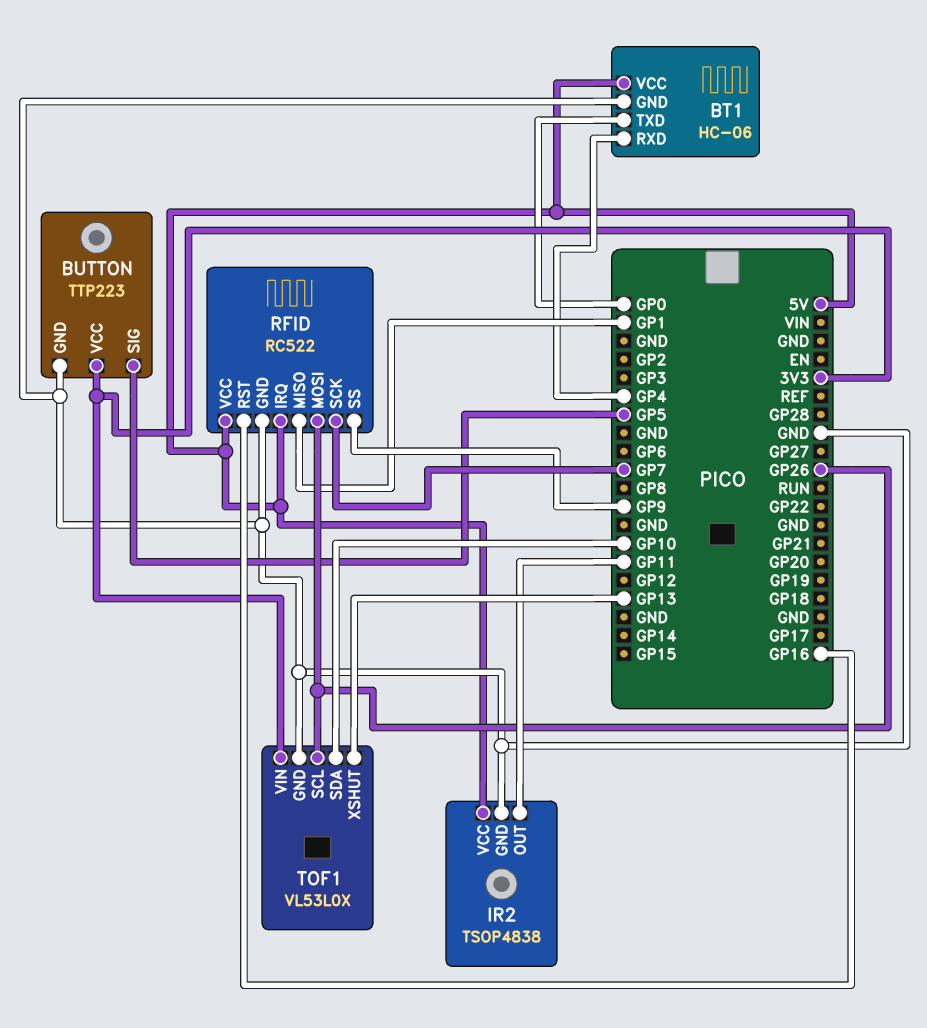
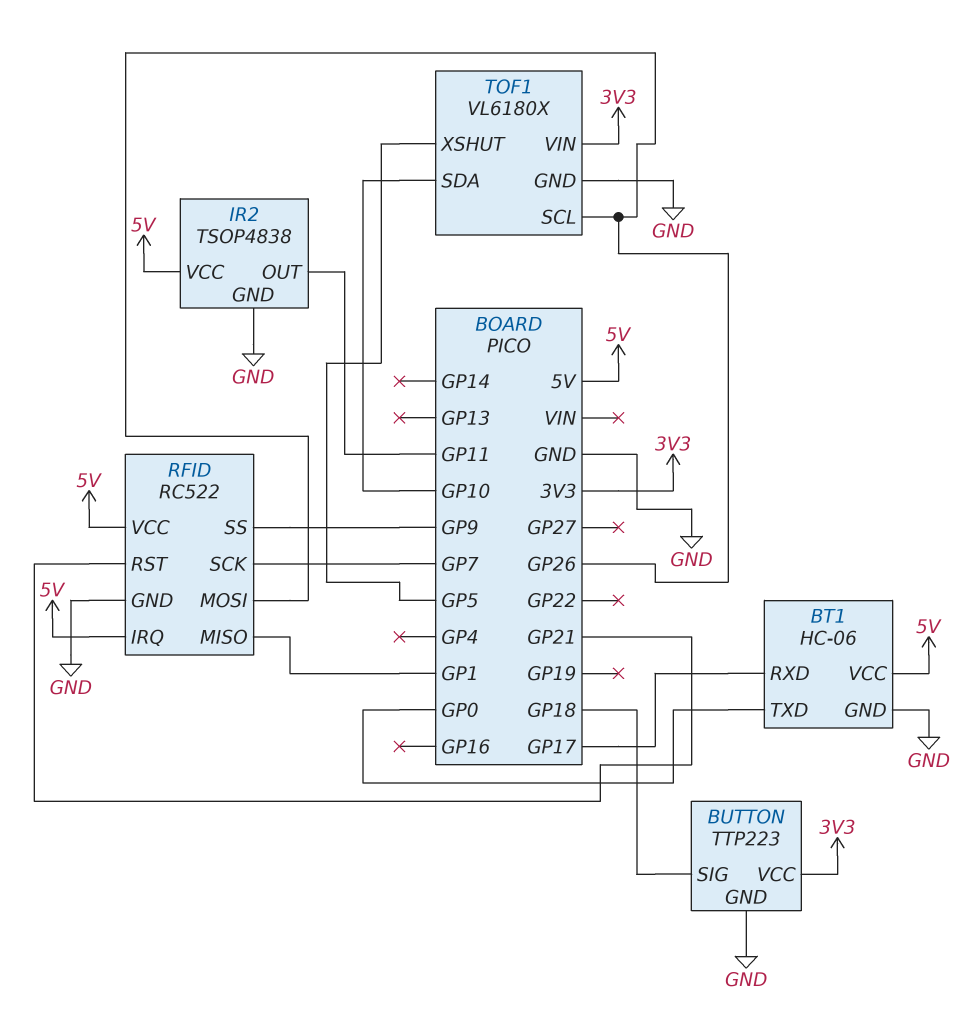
BT1 pin RXD: GP4 -> GP17
BUTTON pin SIG: GP5 -> GP18
RFID pin RST: GP16 -> GP21
TOF1: VL53L0X -> VL6180X
TOF1 pin XSHUT: GP13 -> GP5

